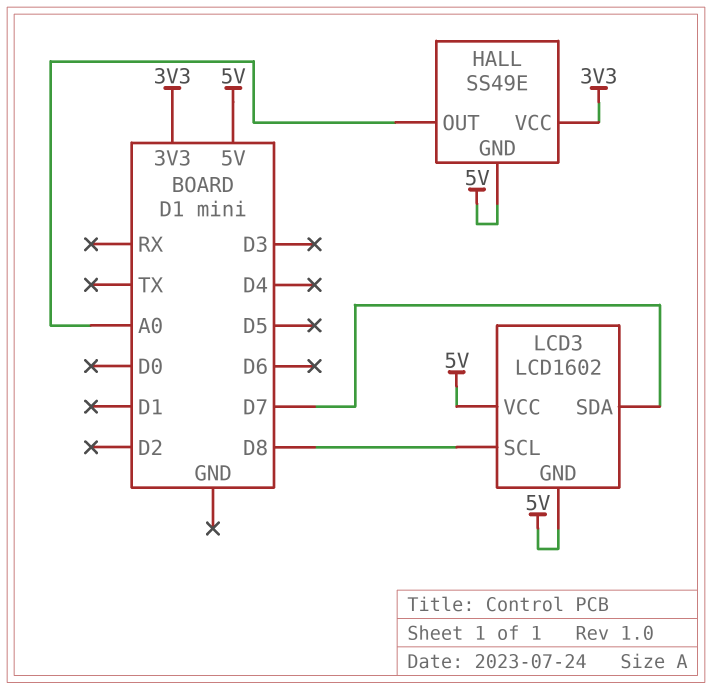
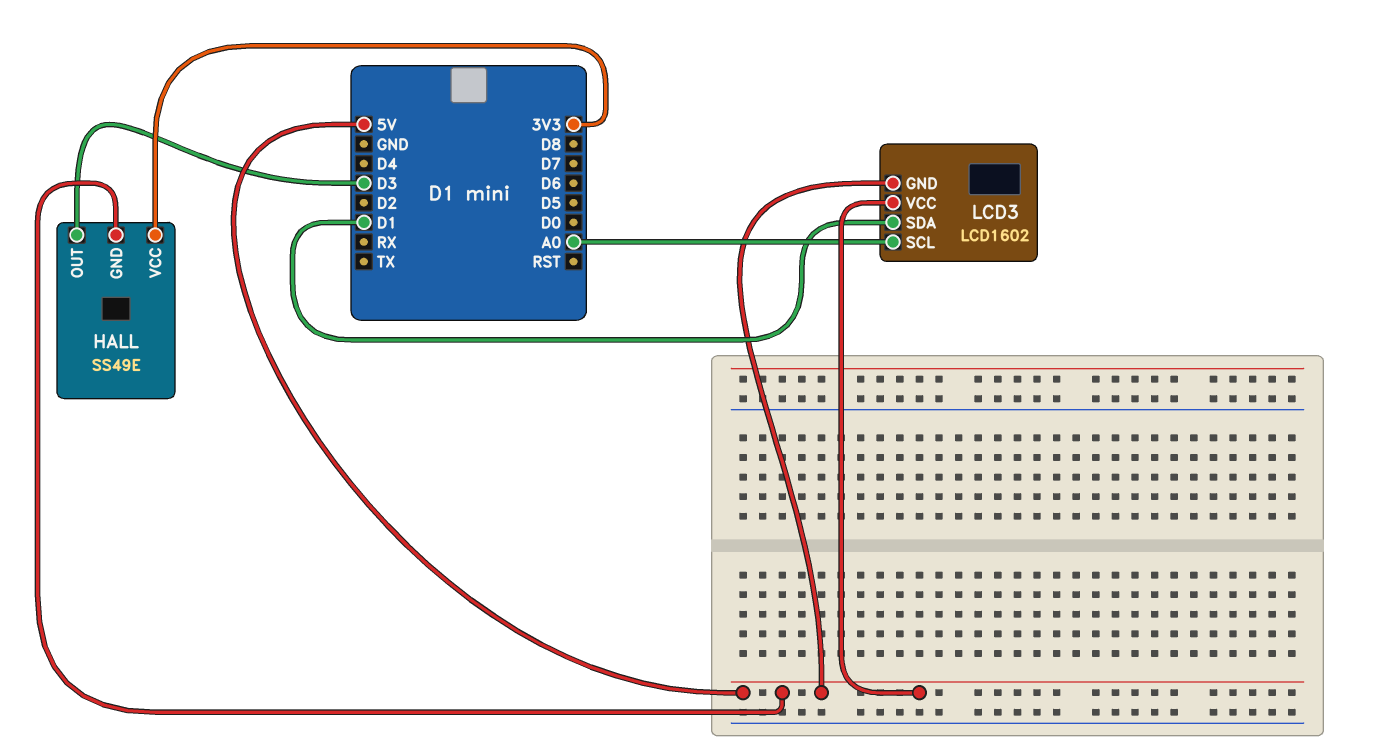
HALL pin OUT: A0 -> D3
LCD3 pin SCL: D8 -> A0
LCD3 pin SDA: D7 -> D1

